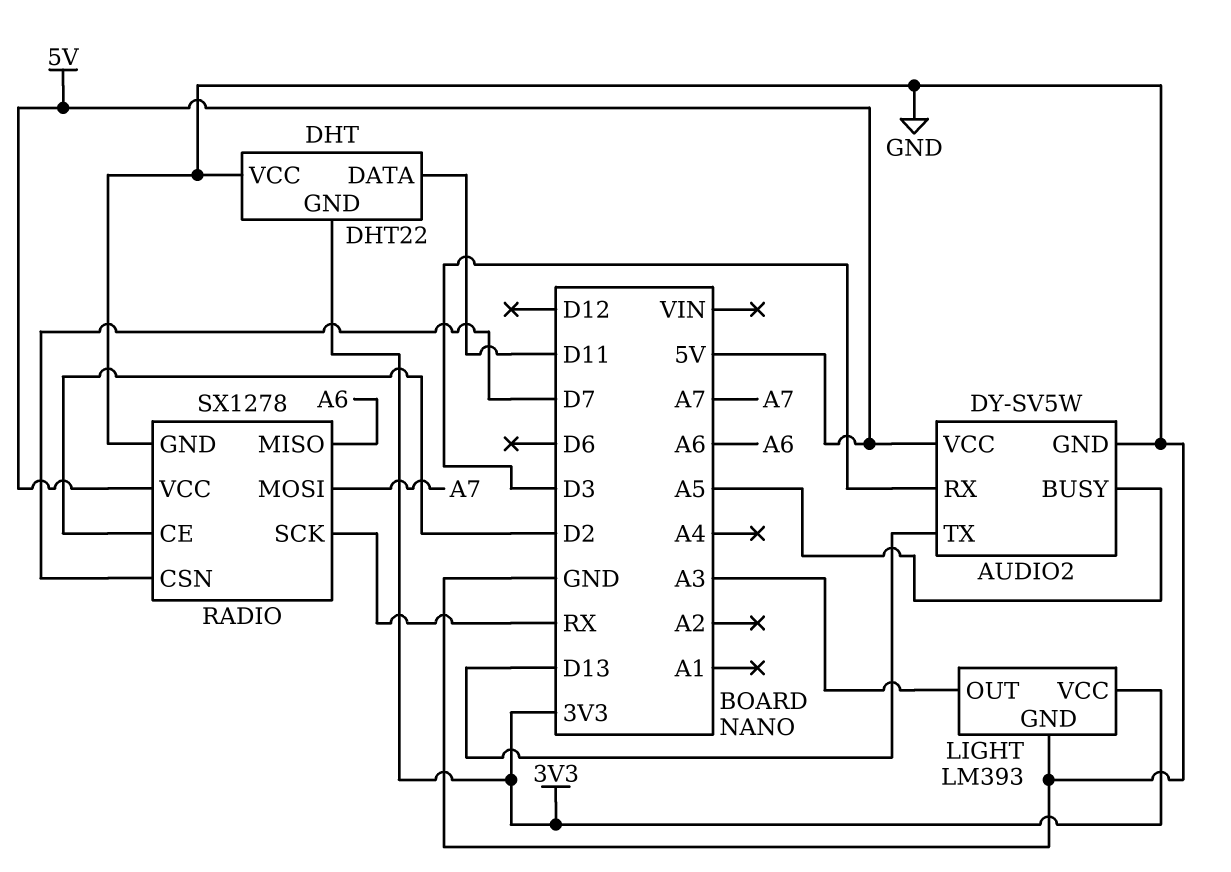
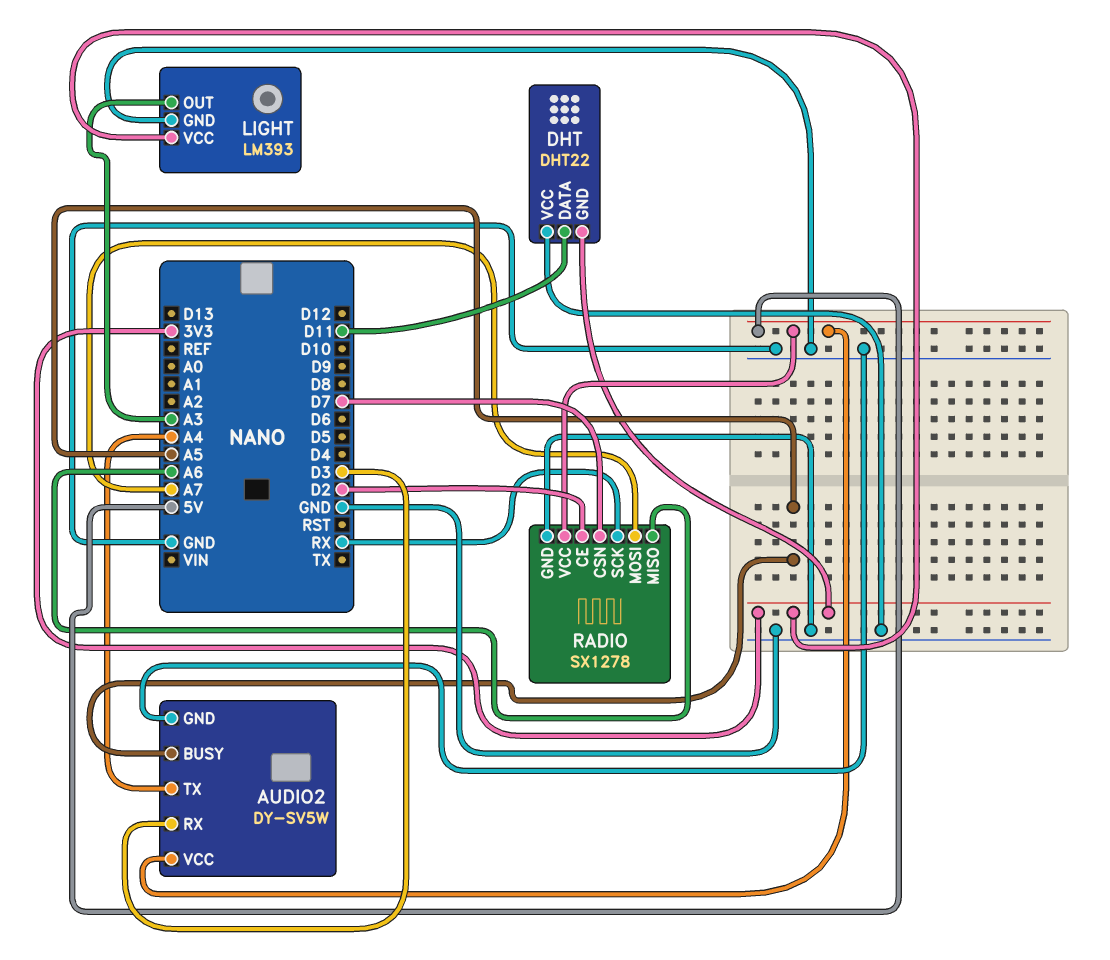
AUDIO2 pin TX: D13 -> A4

